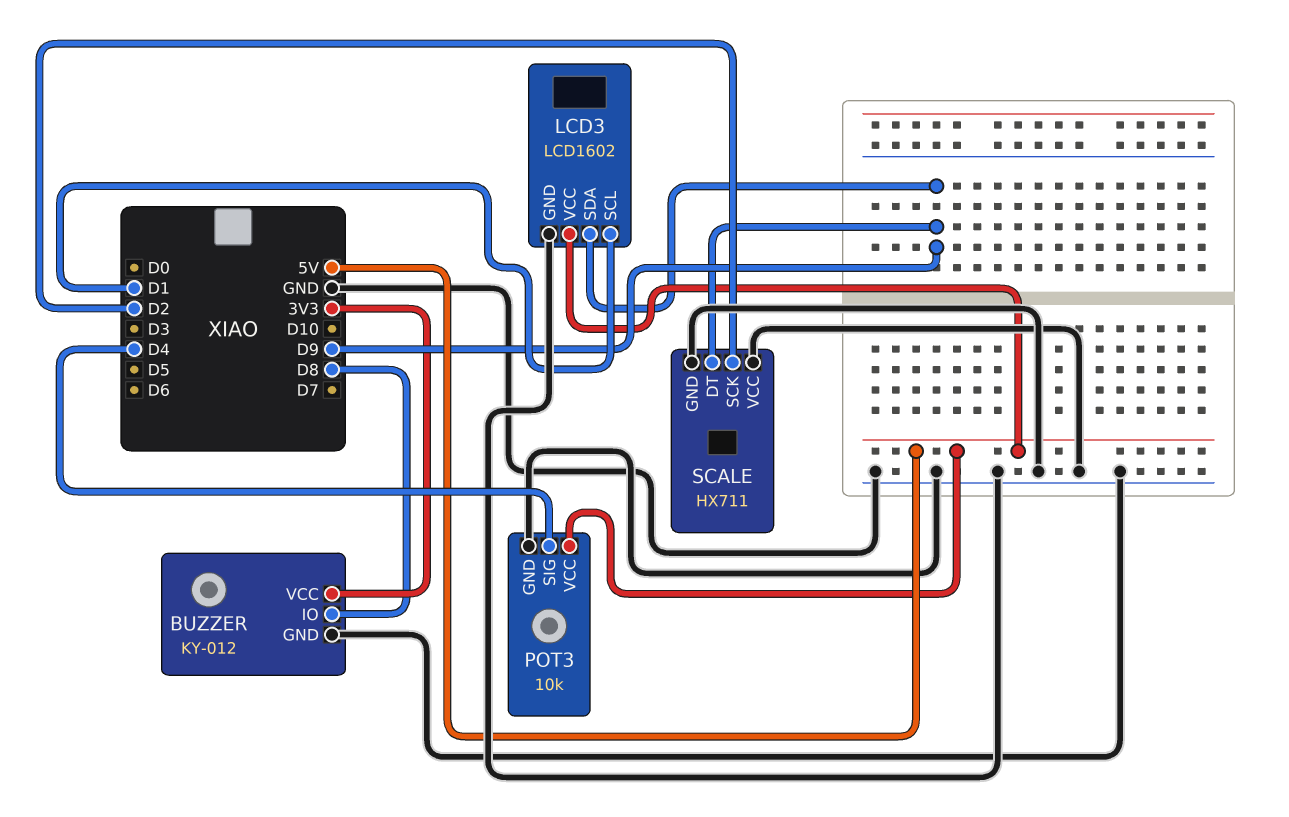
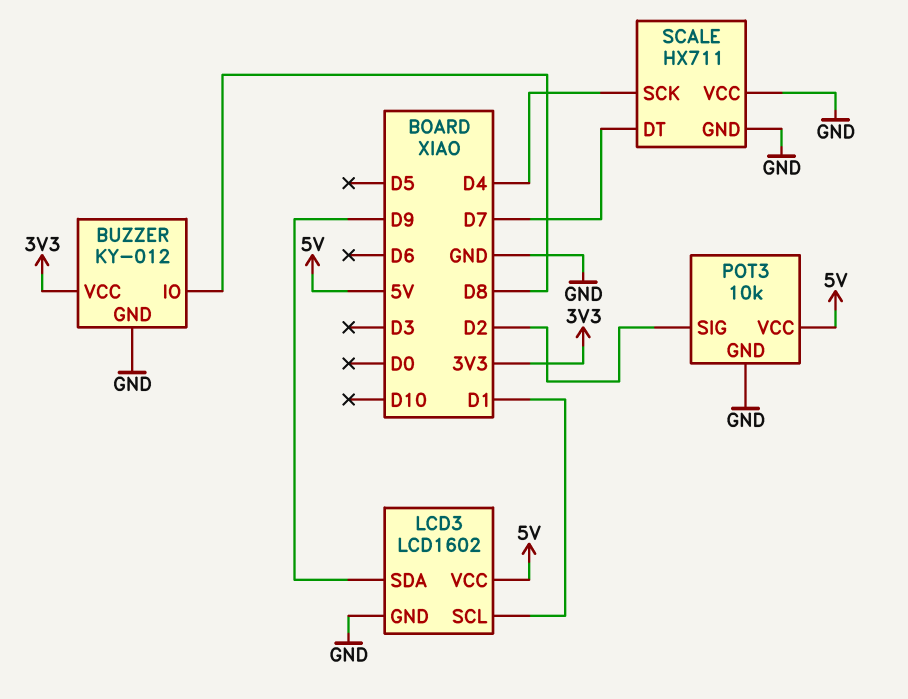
POT3 pin SIG: D4 -> D2
SCALE pin DT: D9 -> D7
SCALE pin SCK: D2 -> D4

